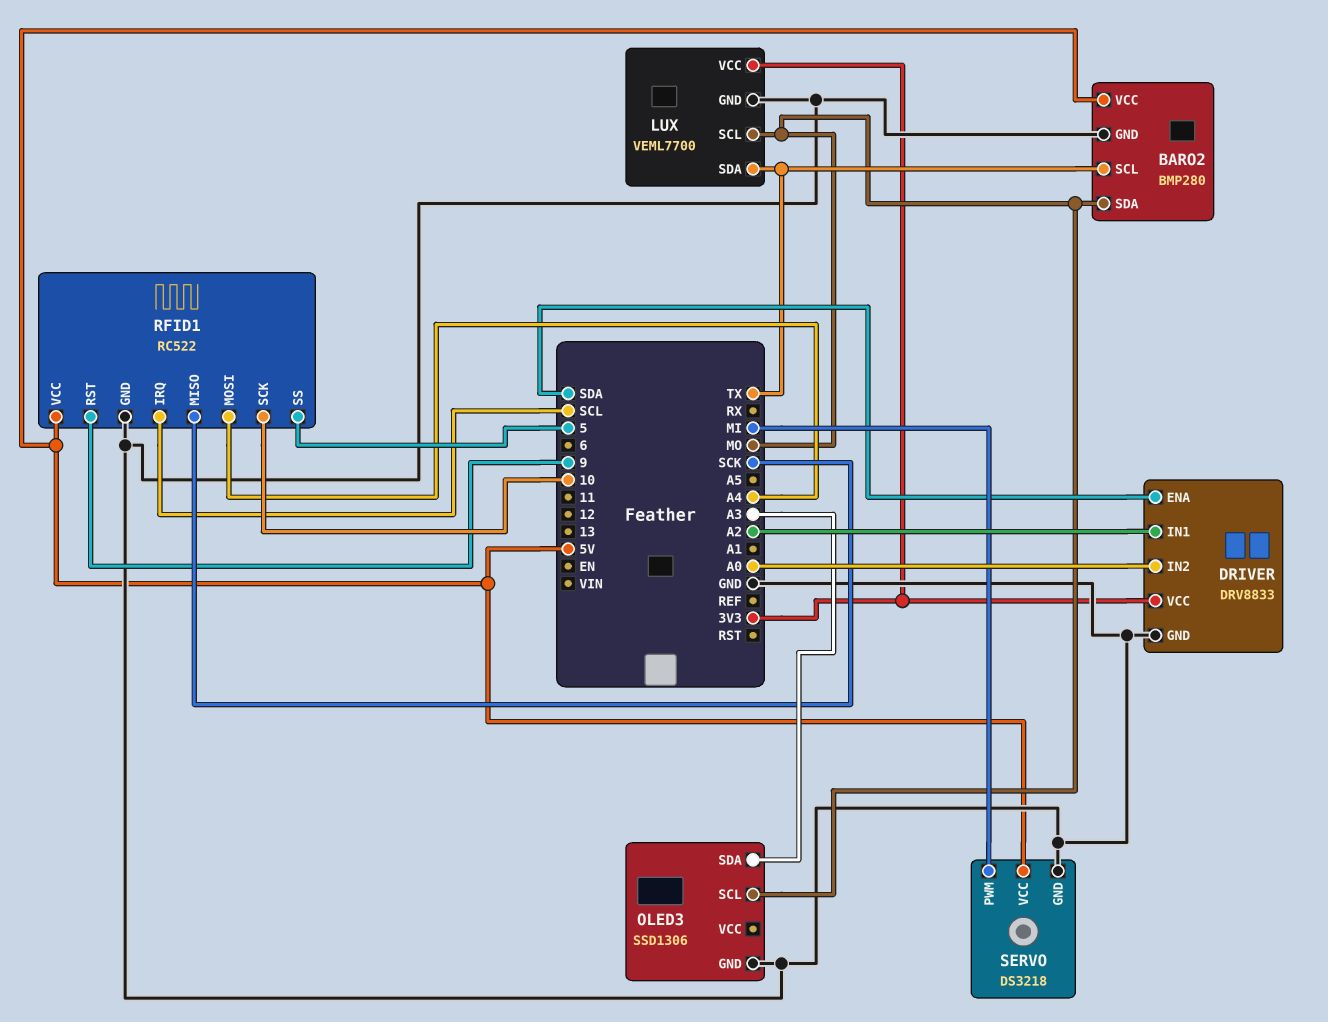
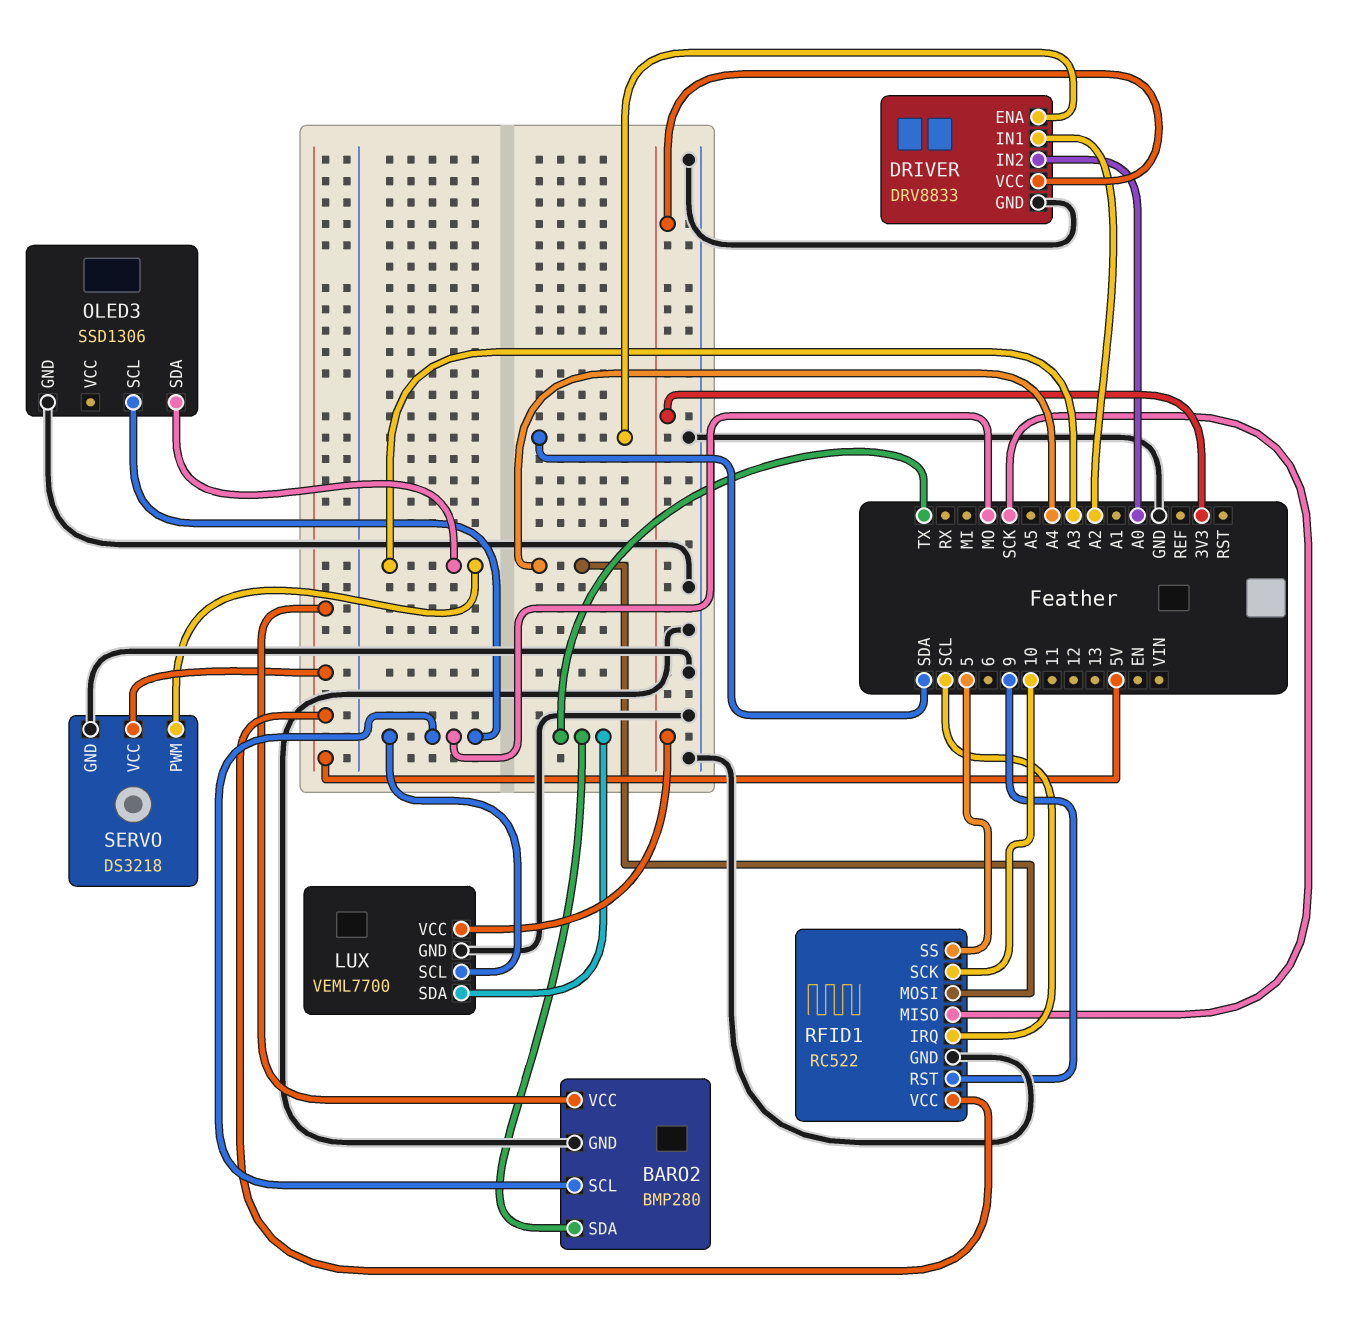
BARO2 pin SCL: TX -> MO
BARO2 pin SDA: MO -> TX
SERVO pin PWM: MI -> A3

